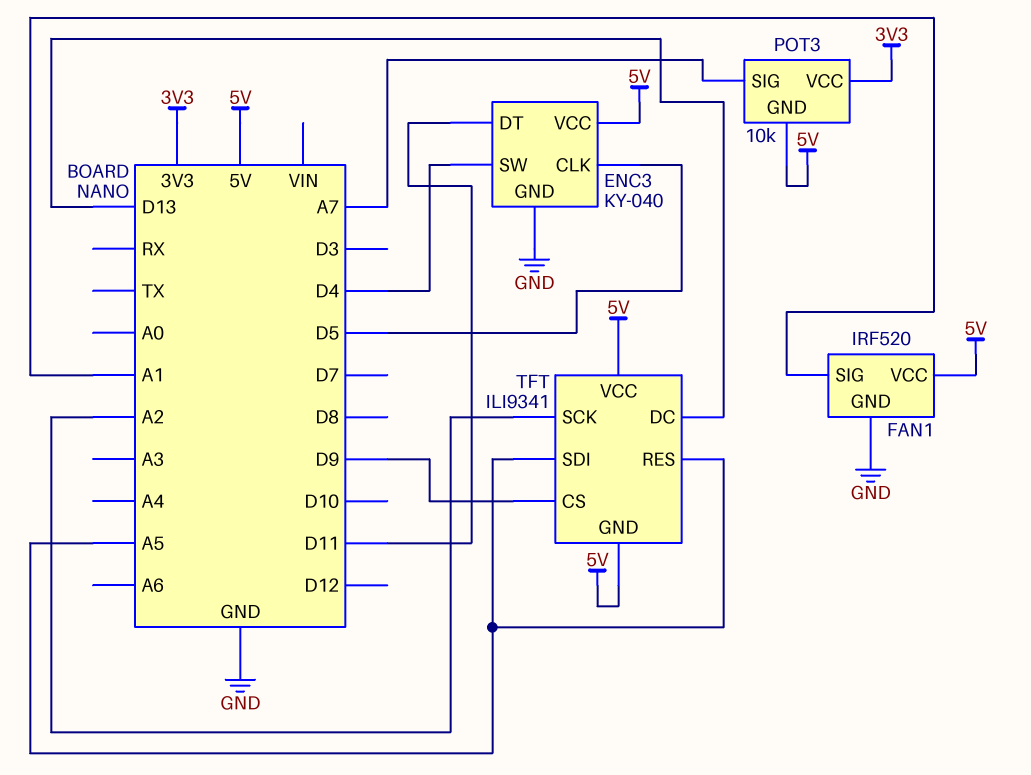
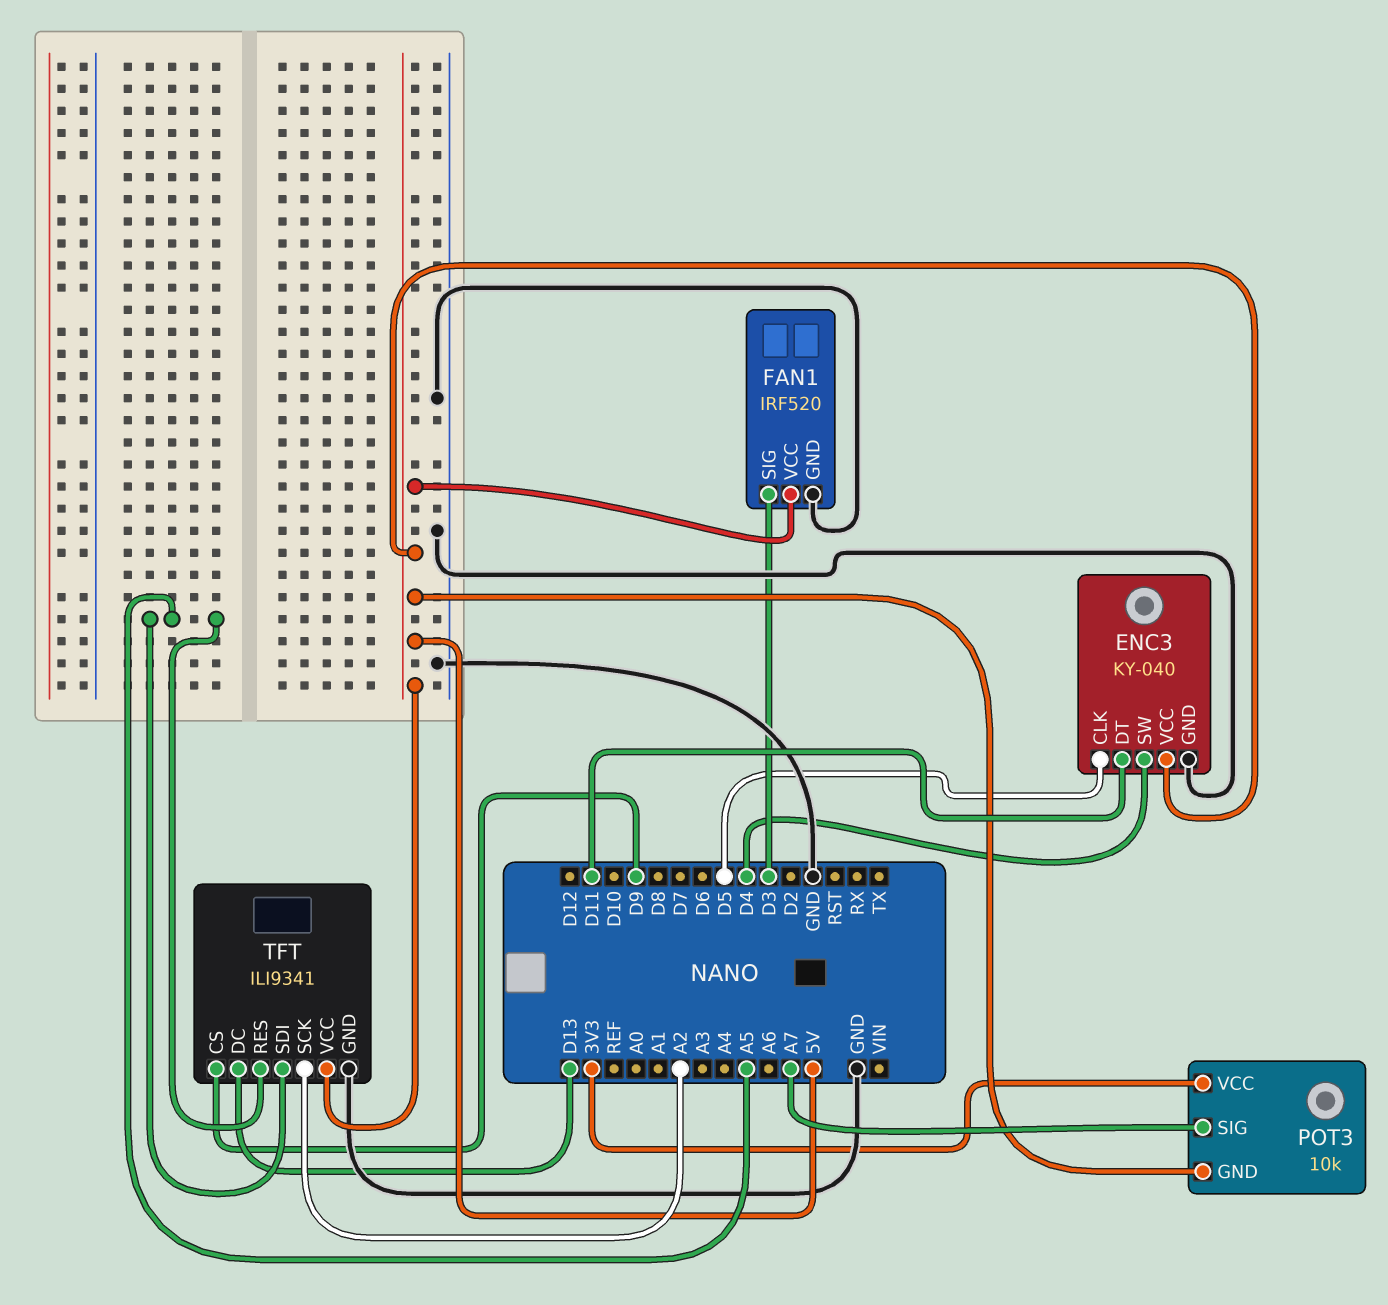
FAN1 pin SIG: A1 -> D3
TFT pin GND: 5V -> GND

